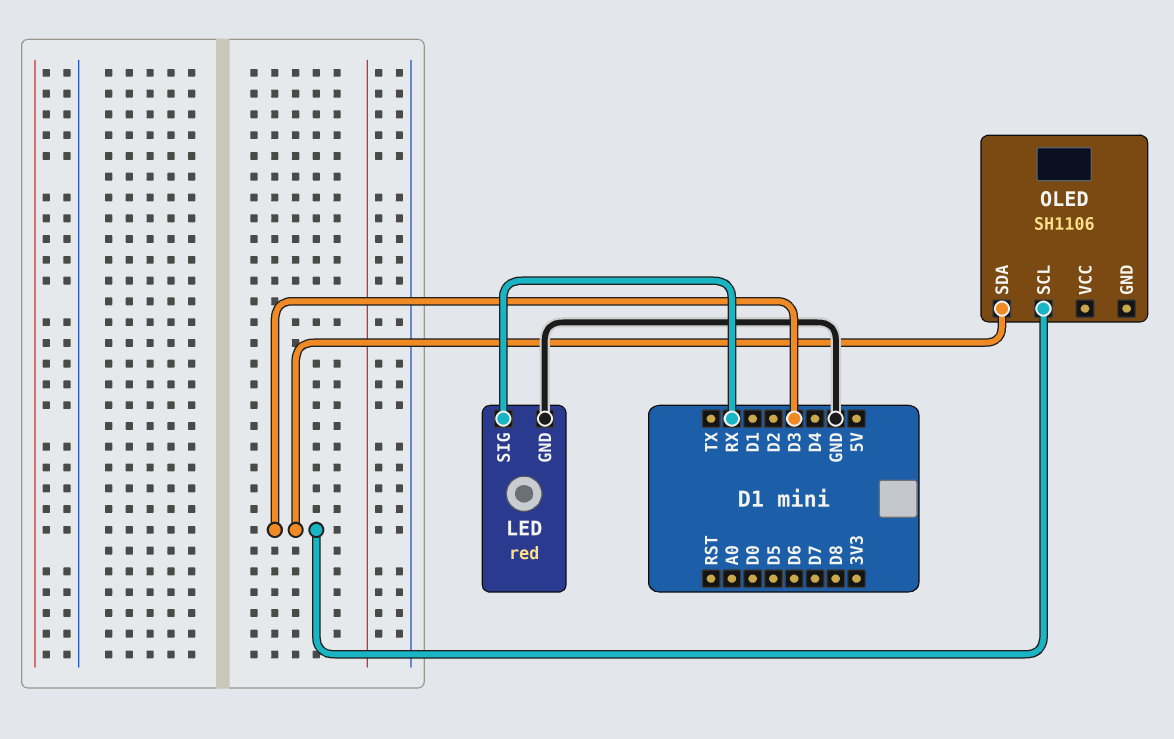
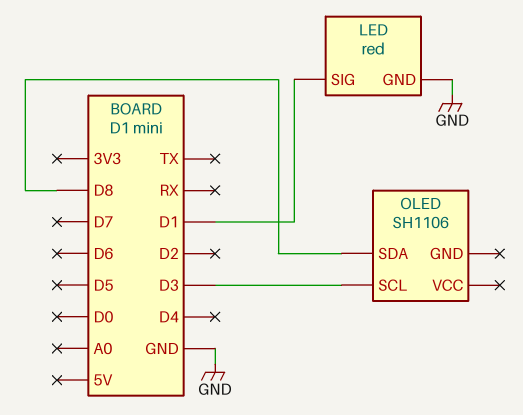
LED pin SIG: RX -> D1
OLED pin SDA: D3 -> D8

